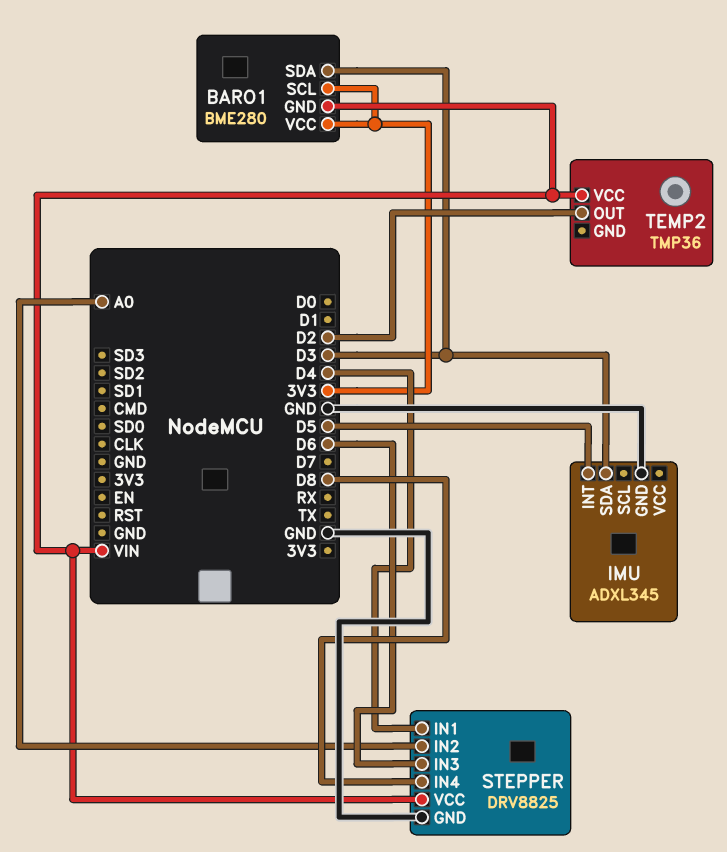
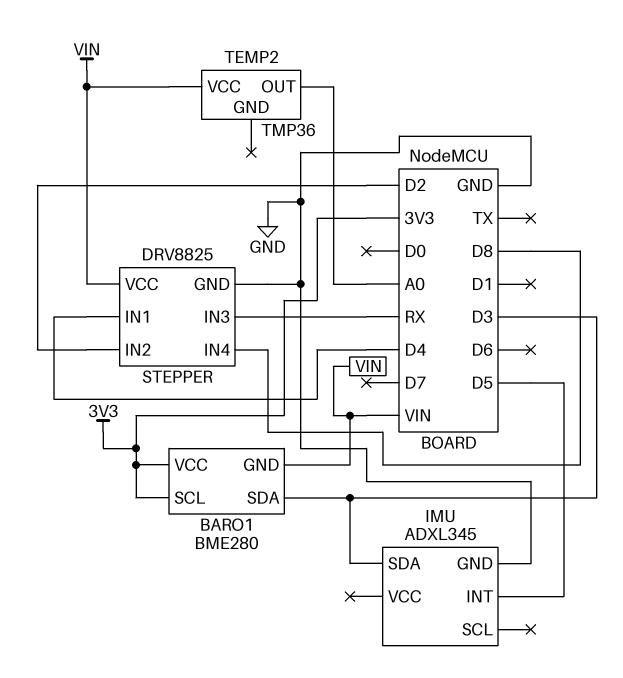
STEPPER pin IN2: A0 -> D2
STEPPER pin IN3: D6 -> RX
TEMP2 pin OUT: D2 -> A0

